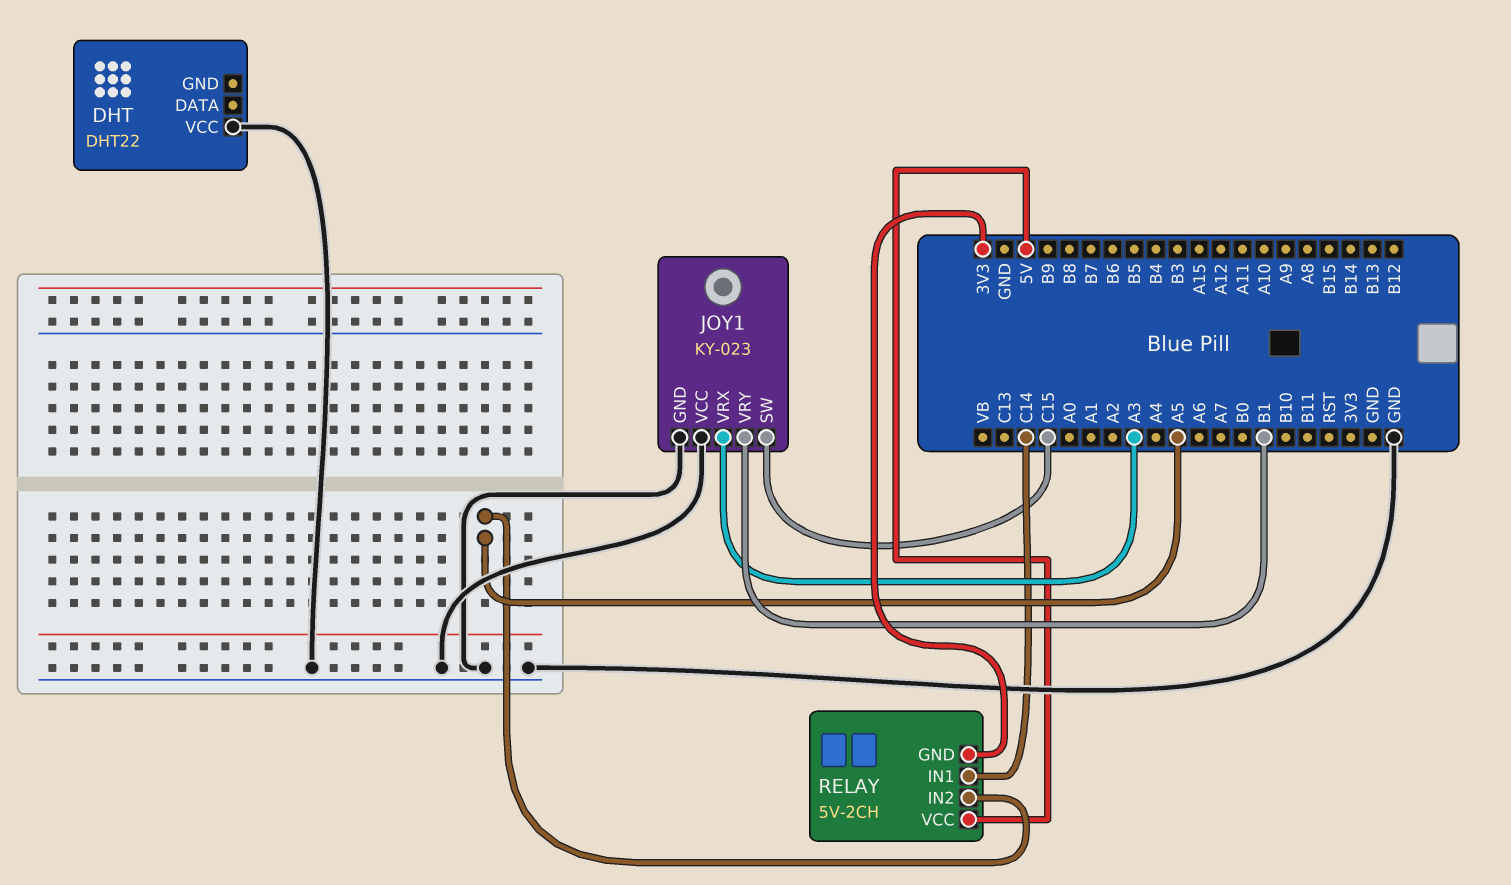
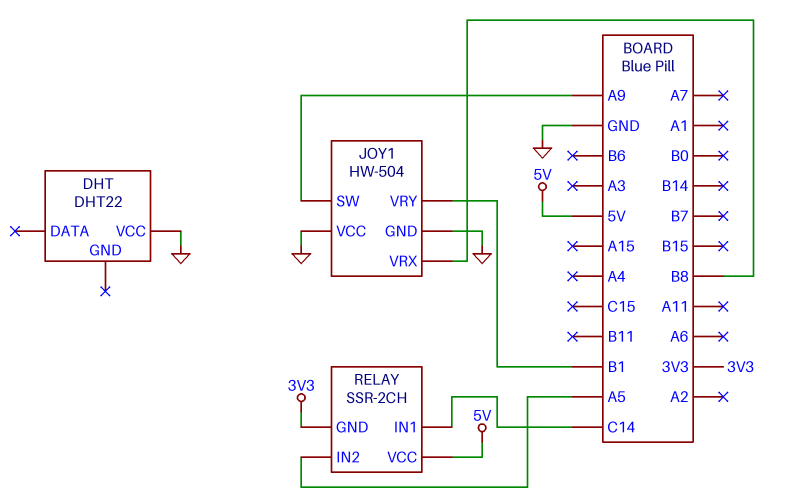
JOY1: KY-023 -> HW-504
JOY1 pin SW: C15 -> A9
JOY1 pin VRX: A3 -> B8
RELAY: 5V-2CH -> SSR-2CH

